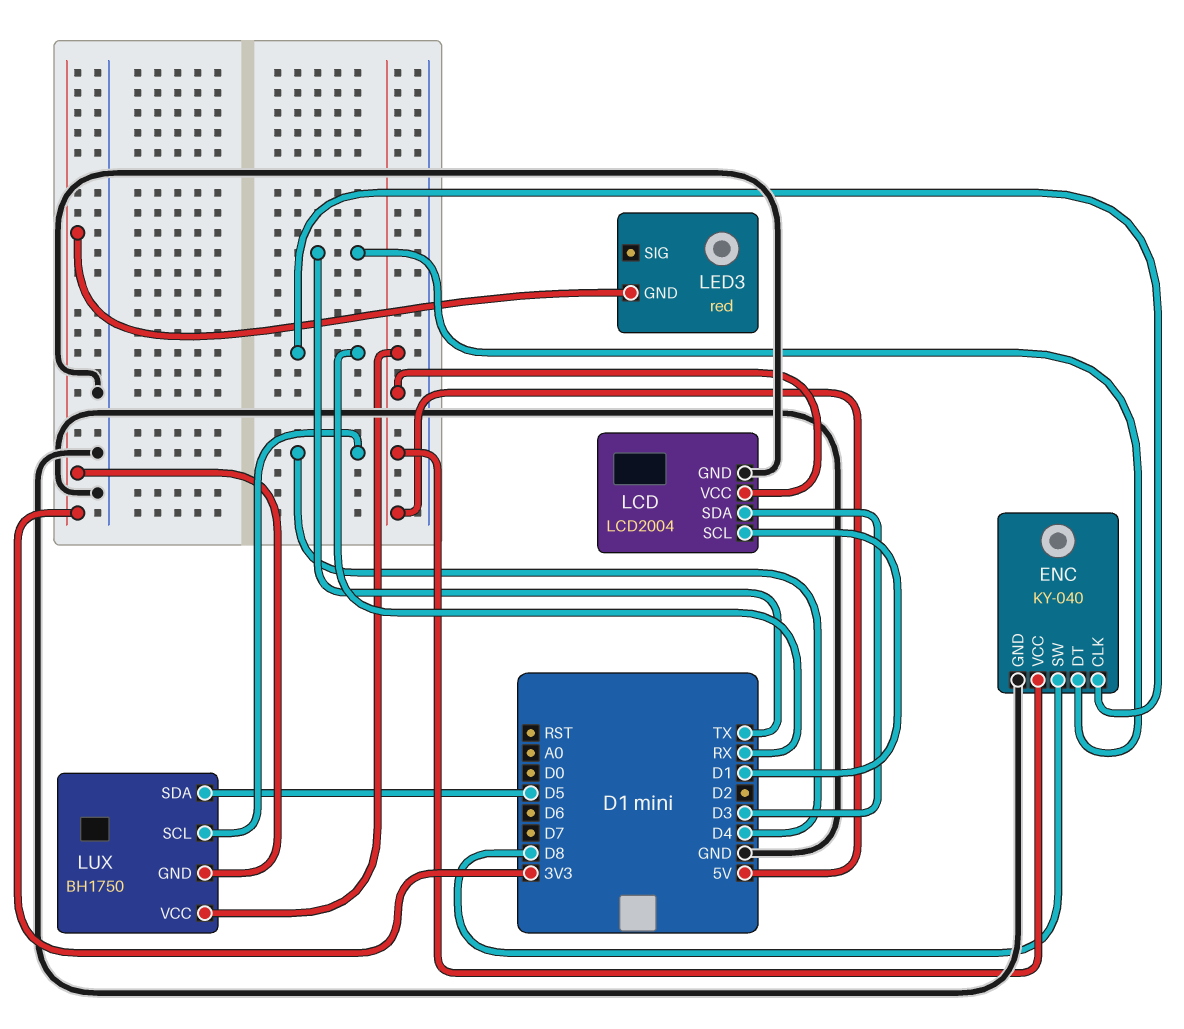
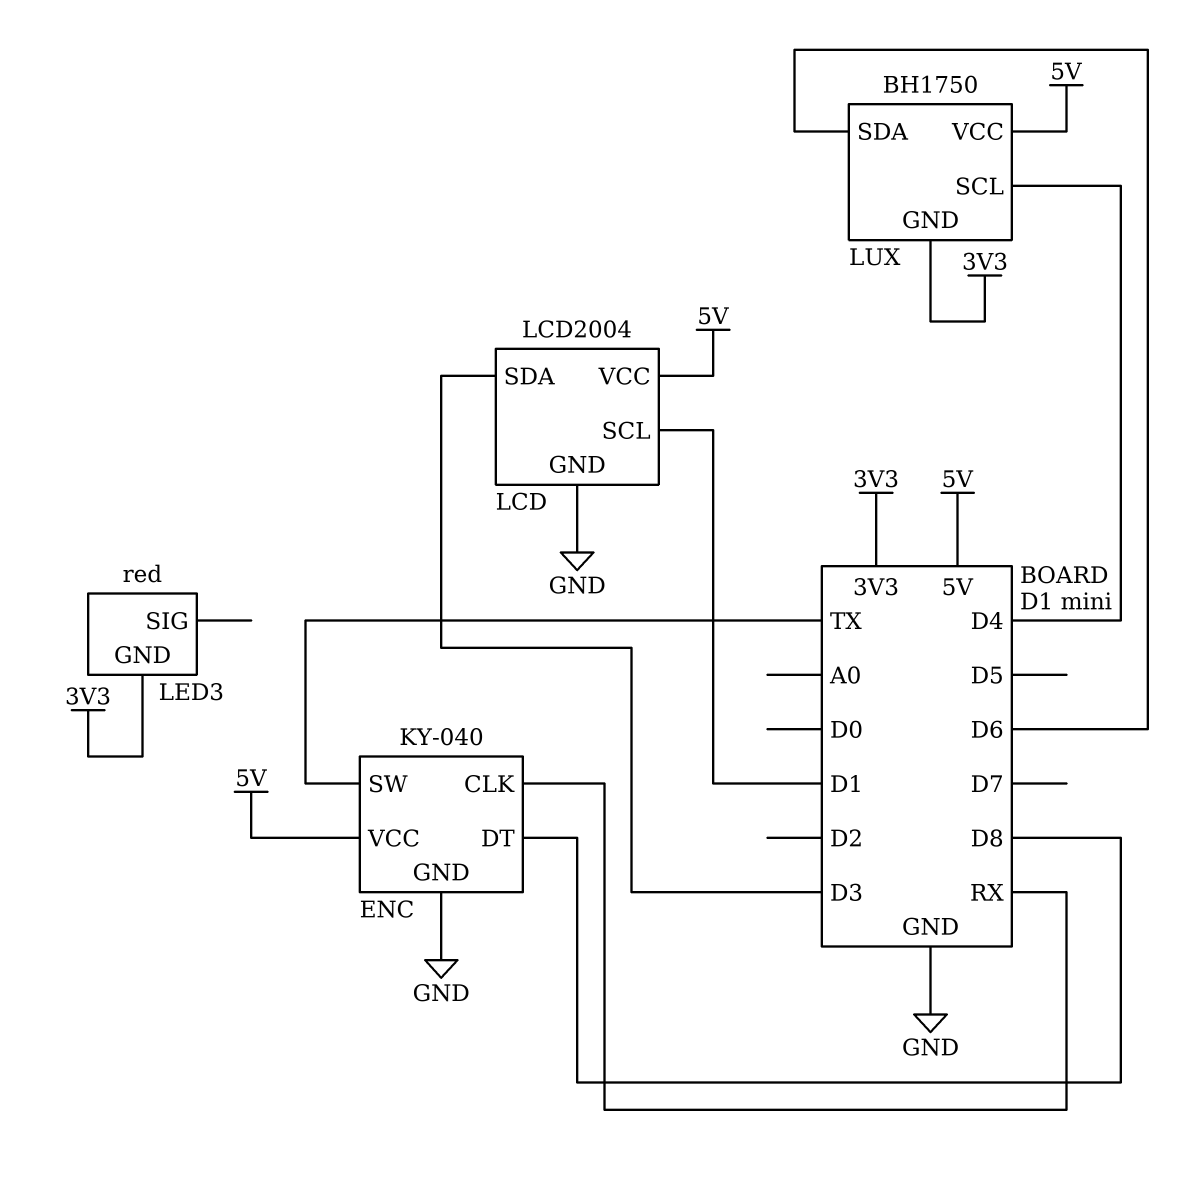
ENC pin DT: TX -> D8
ENC pin SW: D8 -> TX
LUX pin SDA: D5 -> D6

